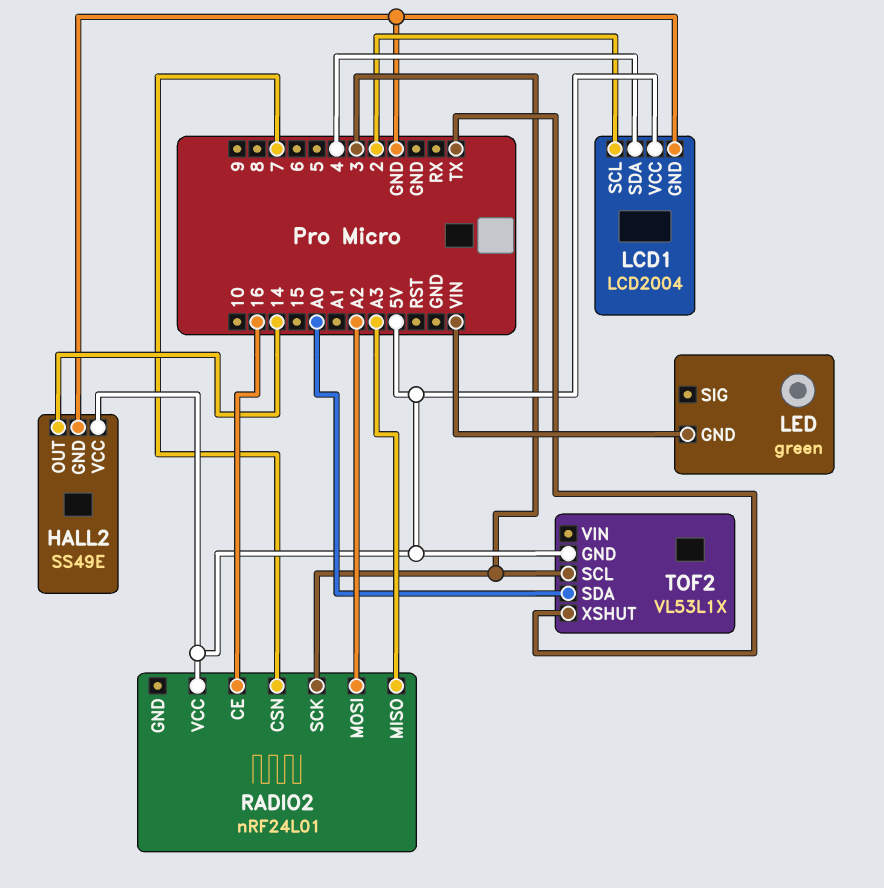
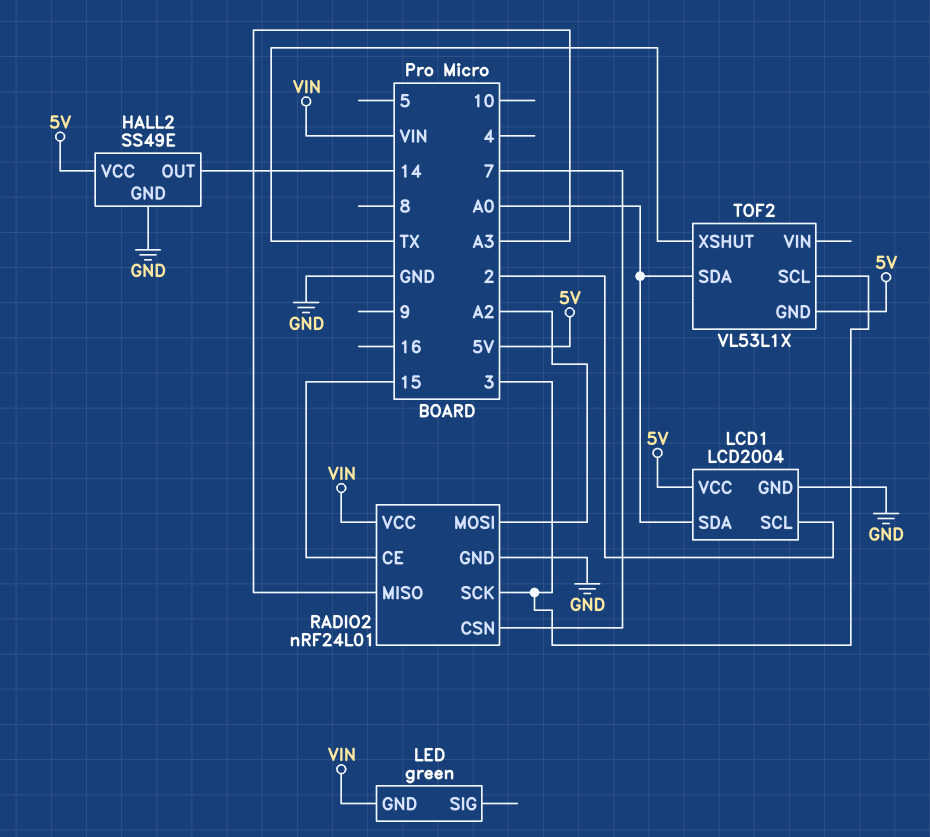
LCD1 pin SDA: 4 -> A0
RADIO2 pin CE: 16 -> 15
RADIO2 pin GND: none -> GND
RADIO2 pin VCC: 5V -> VIN

